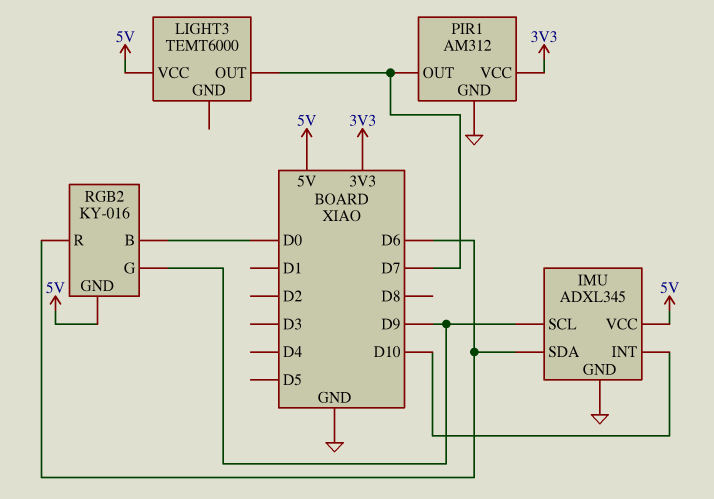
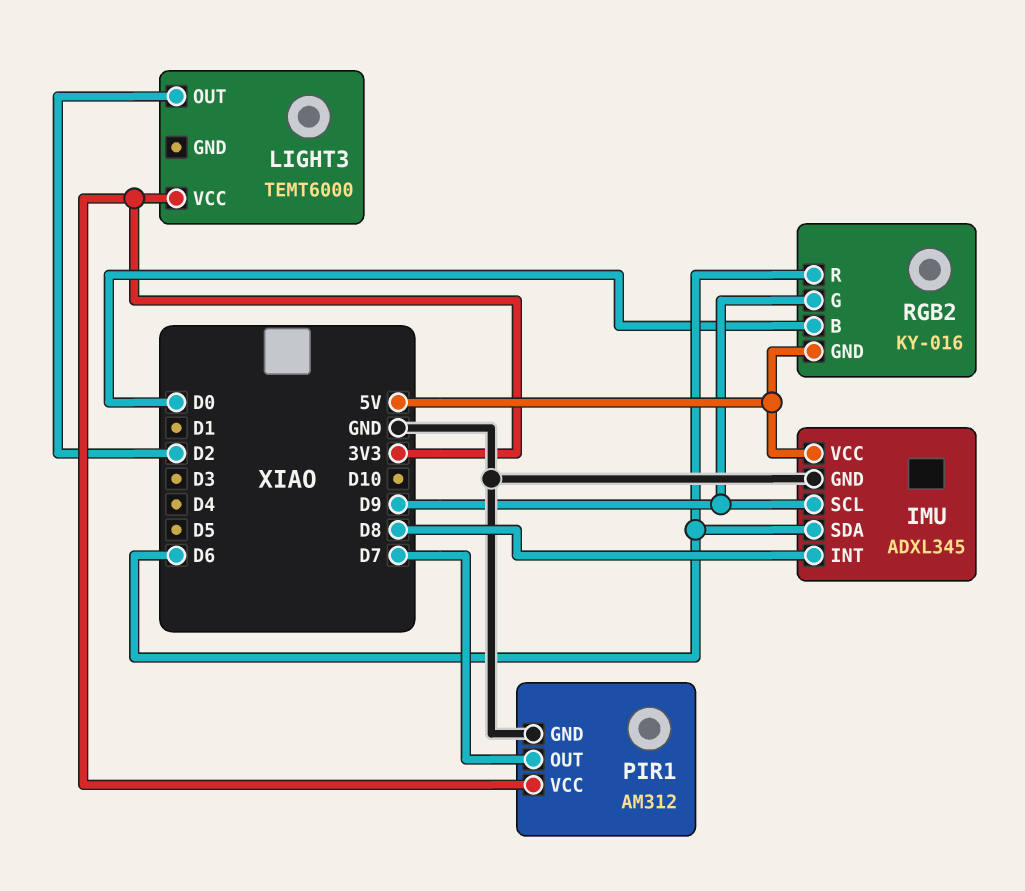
IMU pin INT: D10 -> D8
LIGHT3 pin OUT: D7 -> D2
LIGHT3 pin VCC: 5V -> 3V3

